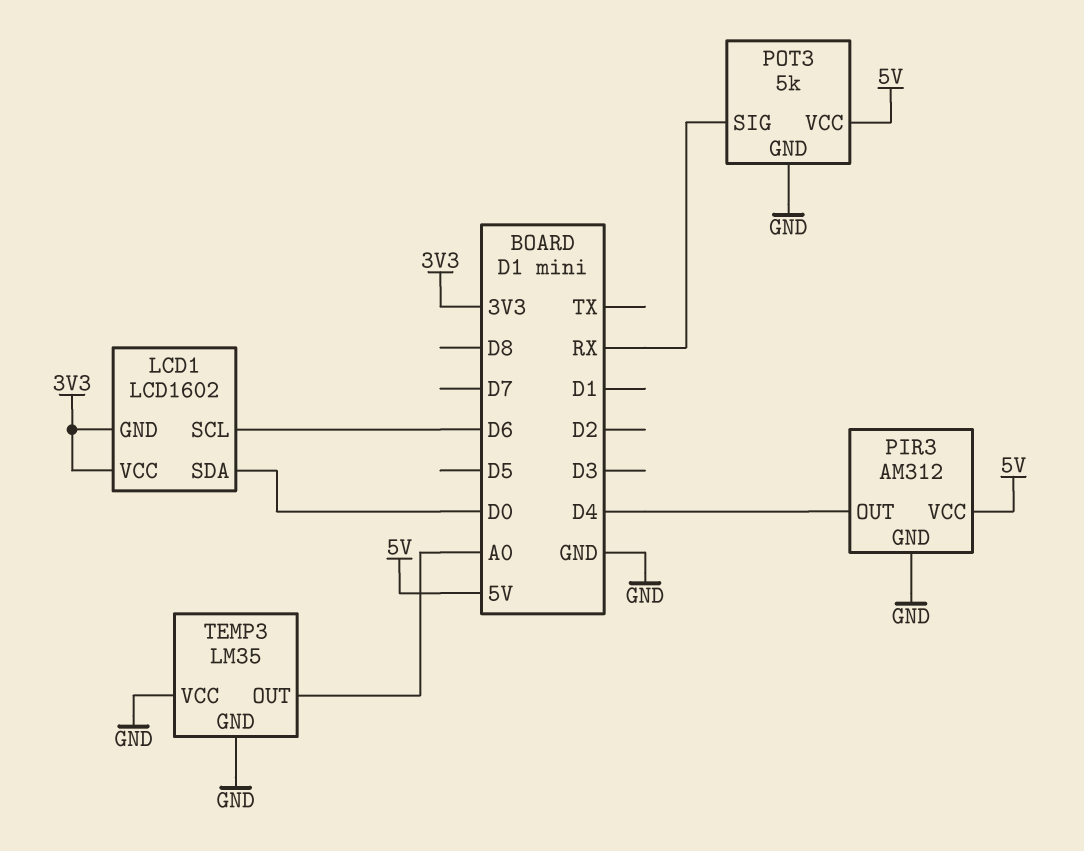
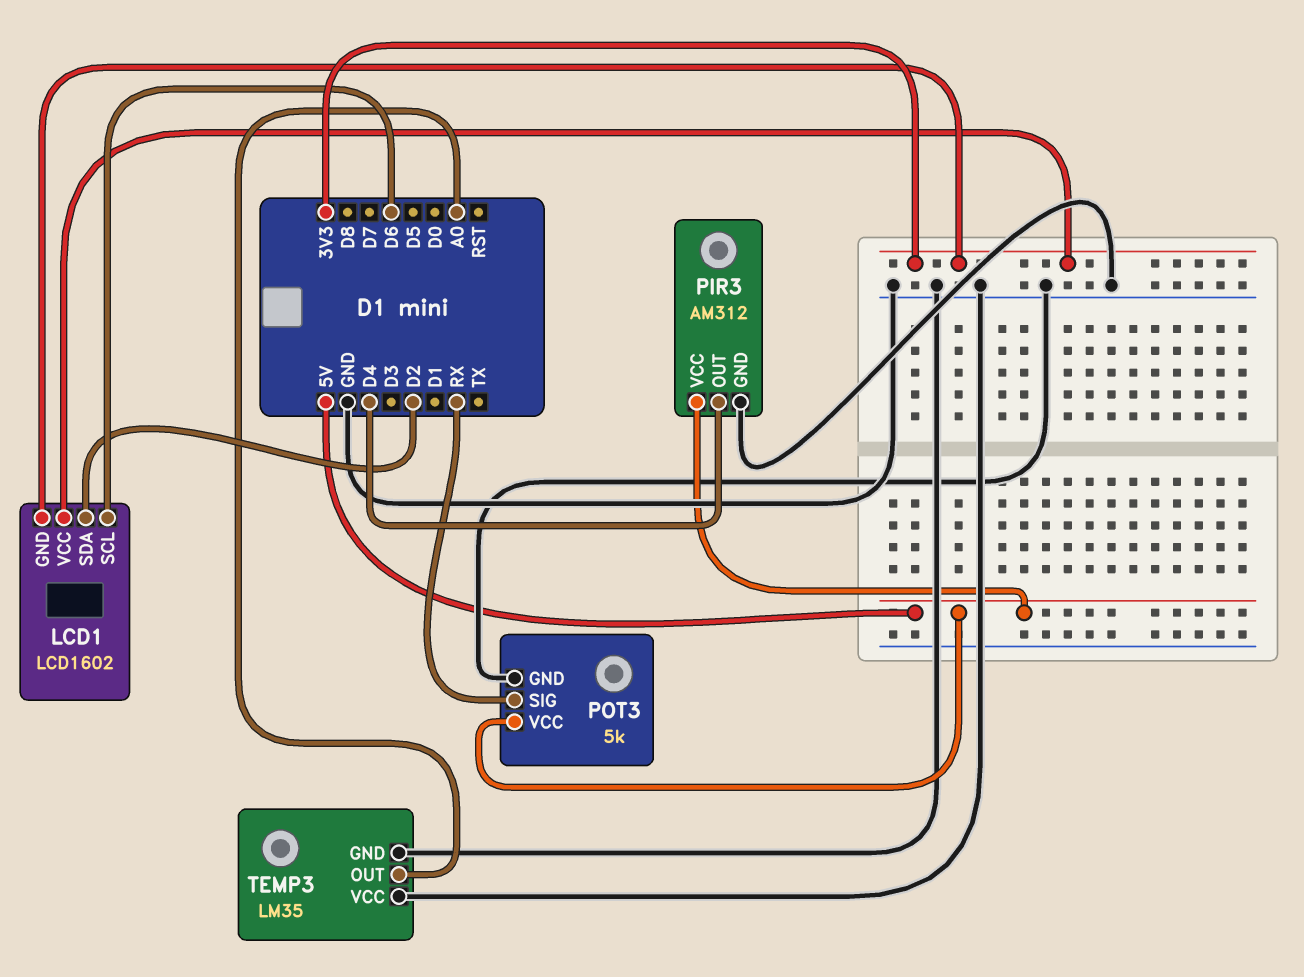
LCD1 pin SDA: D0 -> D2

